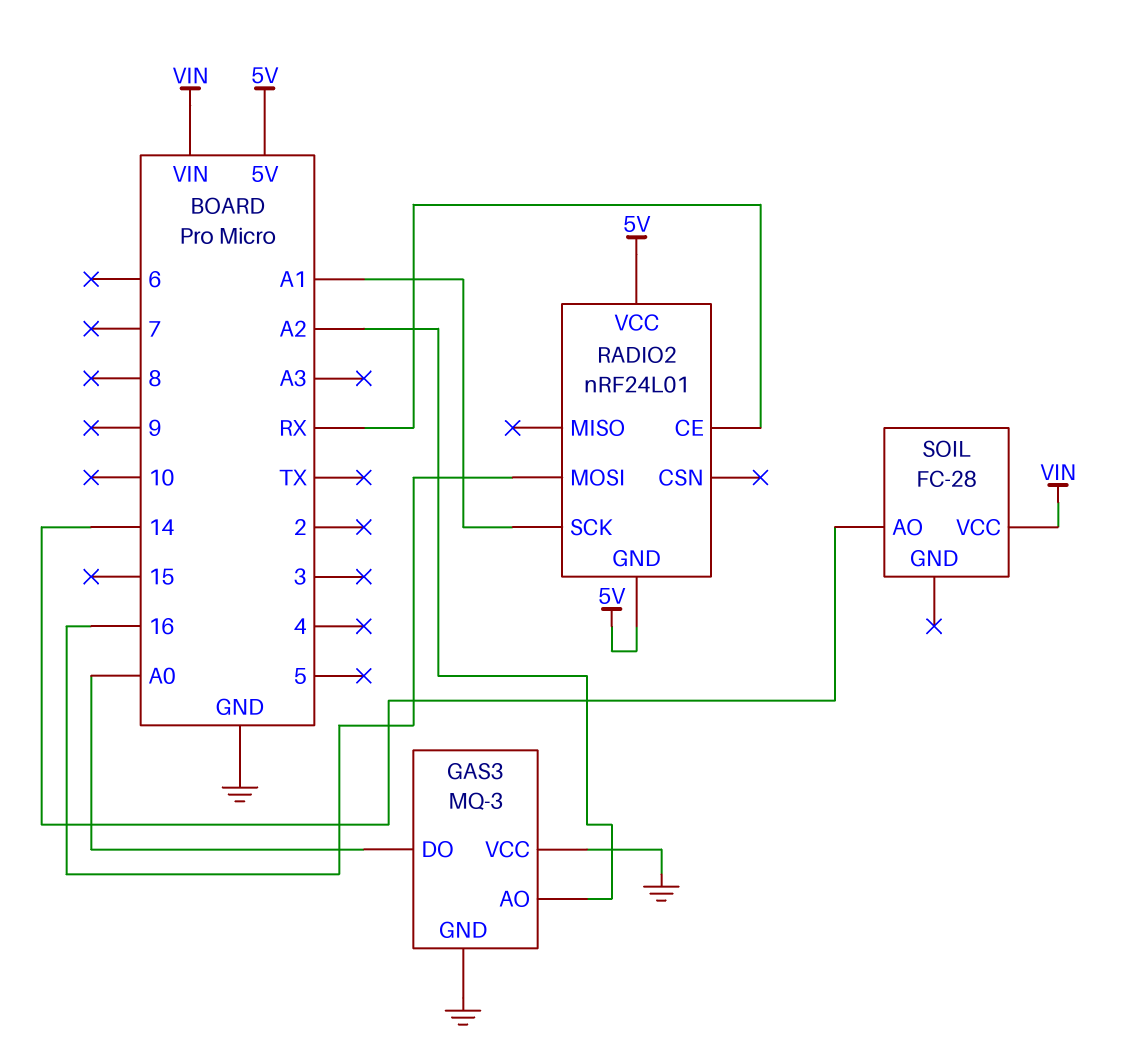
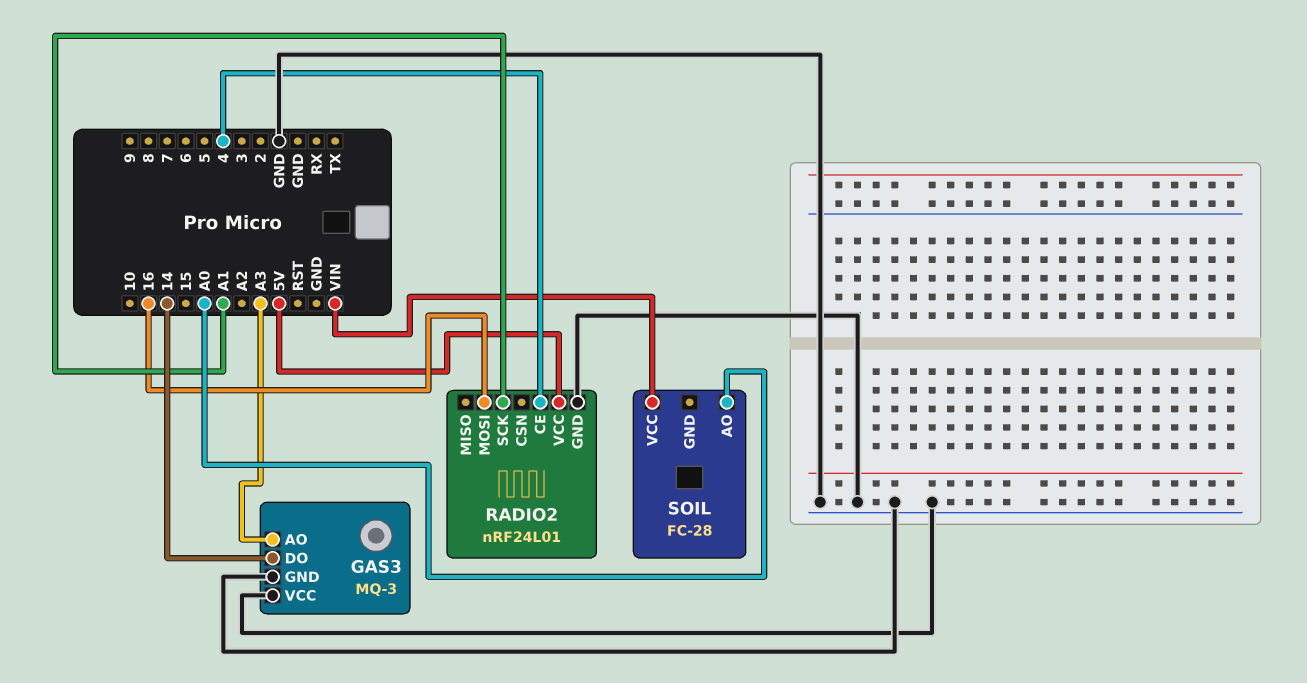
GAS3 pin AO: A2 -> A3
GAS3 pin DO: A0 -> 14
RADIO2 pin CE: RX -> 4
RADIO2 pin GND: 5V -> GND
SOIL pin AO: 14 -> A0

